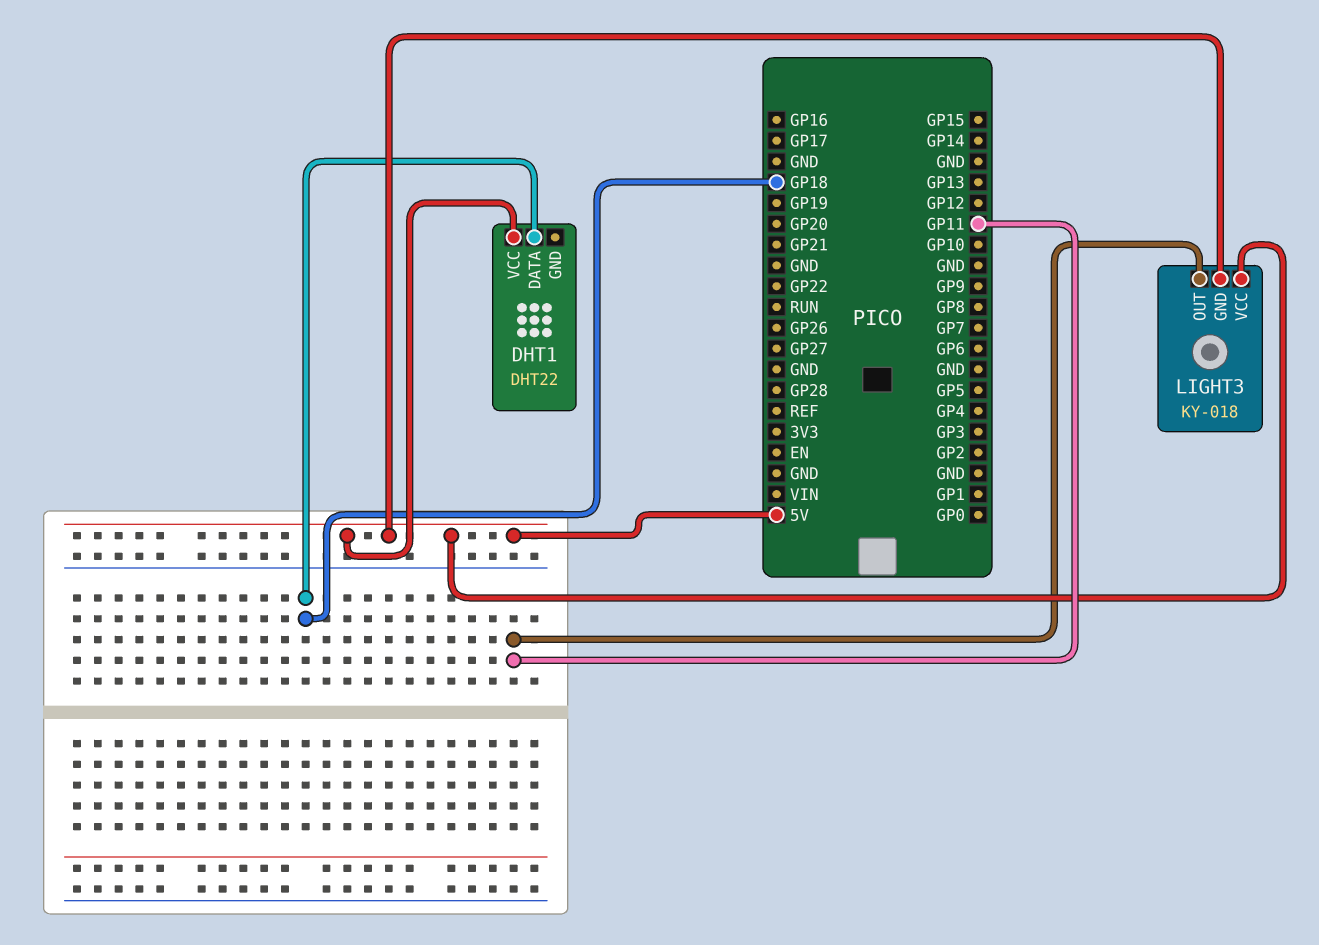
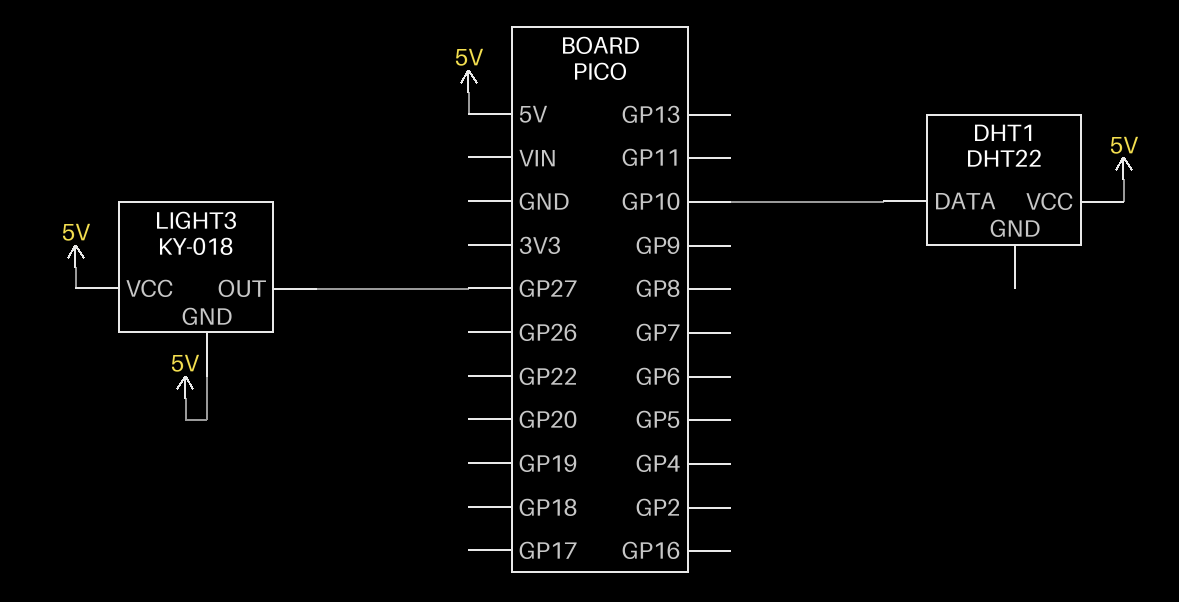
DHT1 pin DATA: GP18 -> GP10
LIGHT3 pin OUT: GP11 -> GP27

